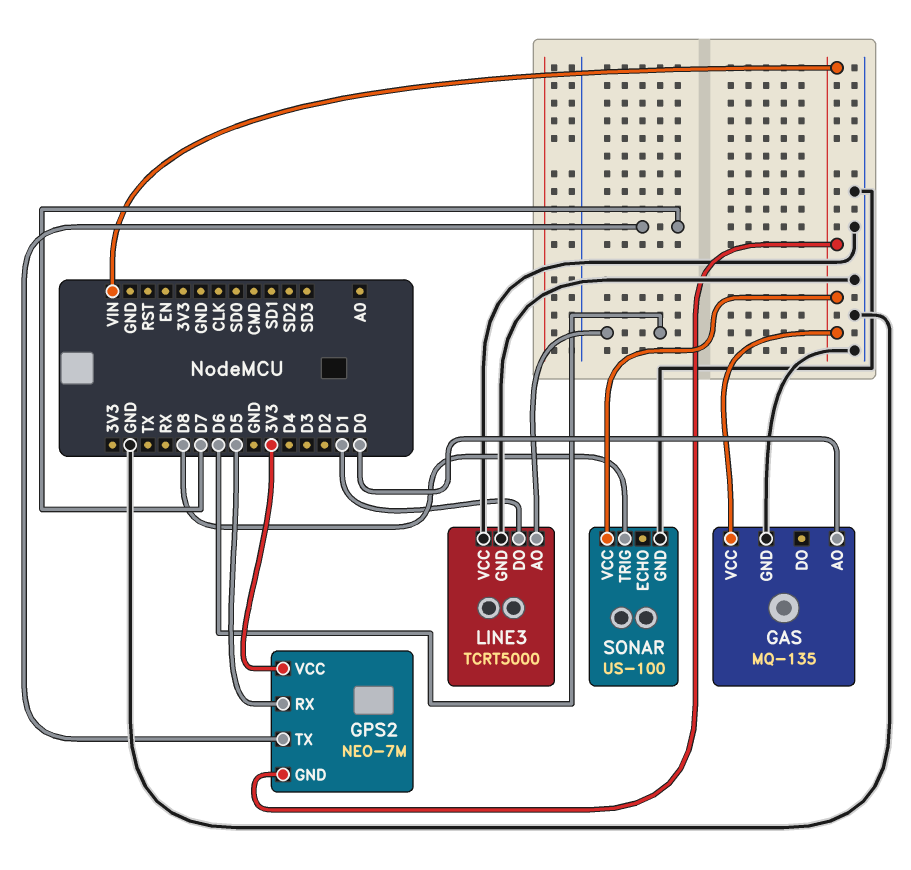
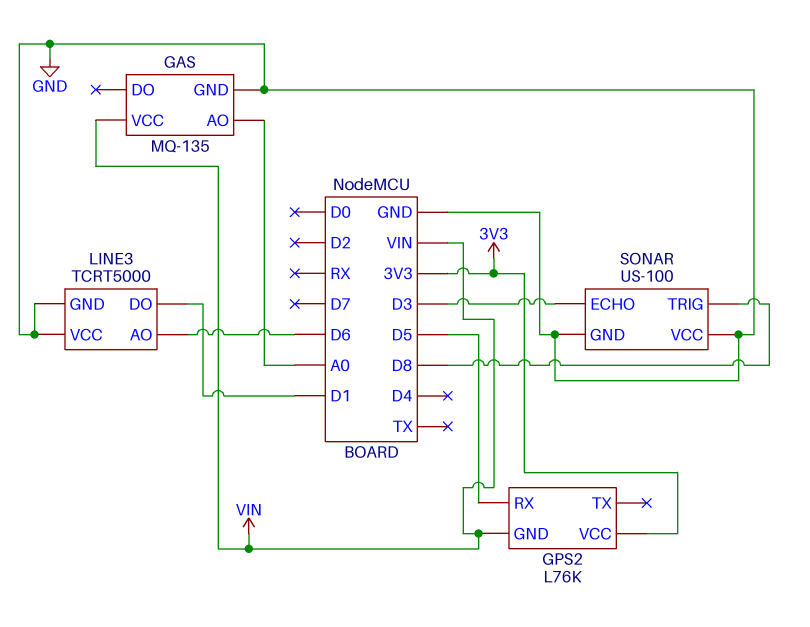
GAS pin AO: D0 -> A0
GPS2: NEO-7M -> L76K
GPS2 pin TX: D7 -> none
SONAR pin ECHO: none -> D3
SONAR pin VCC: VIN -> GND

